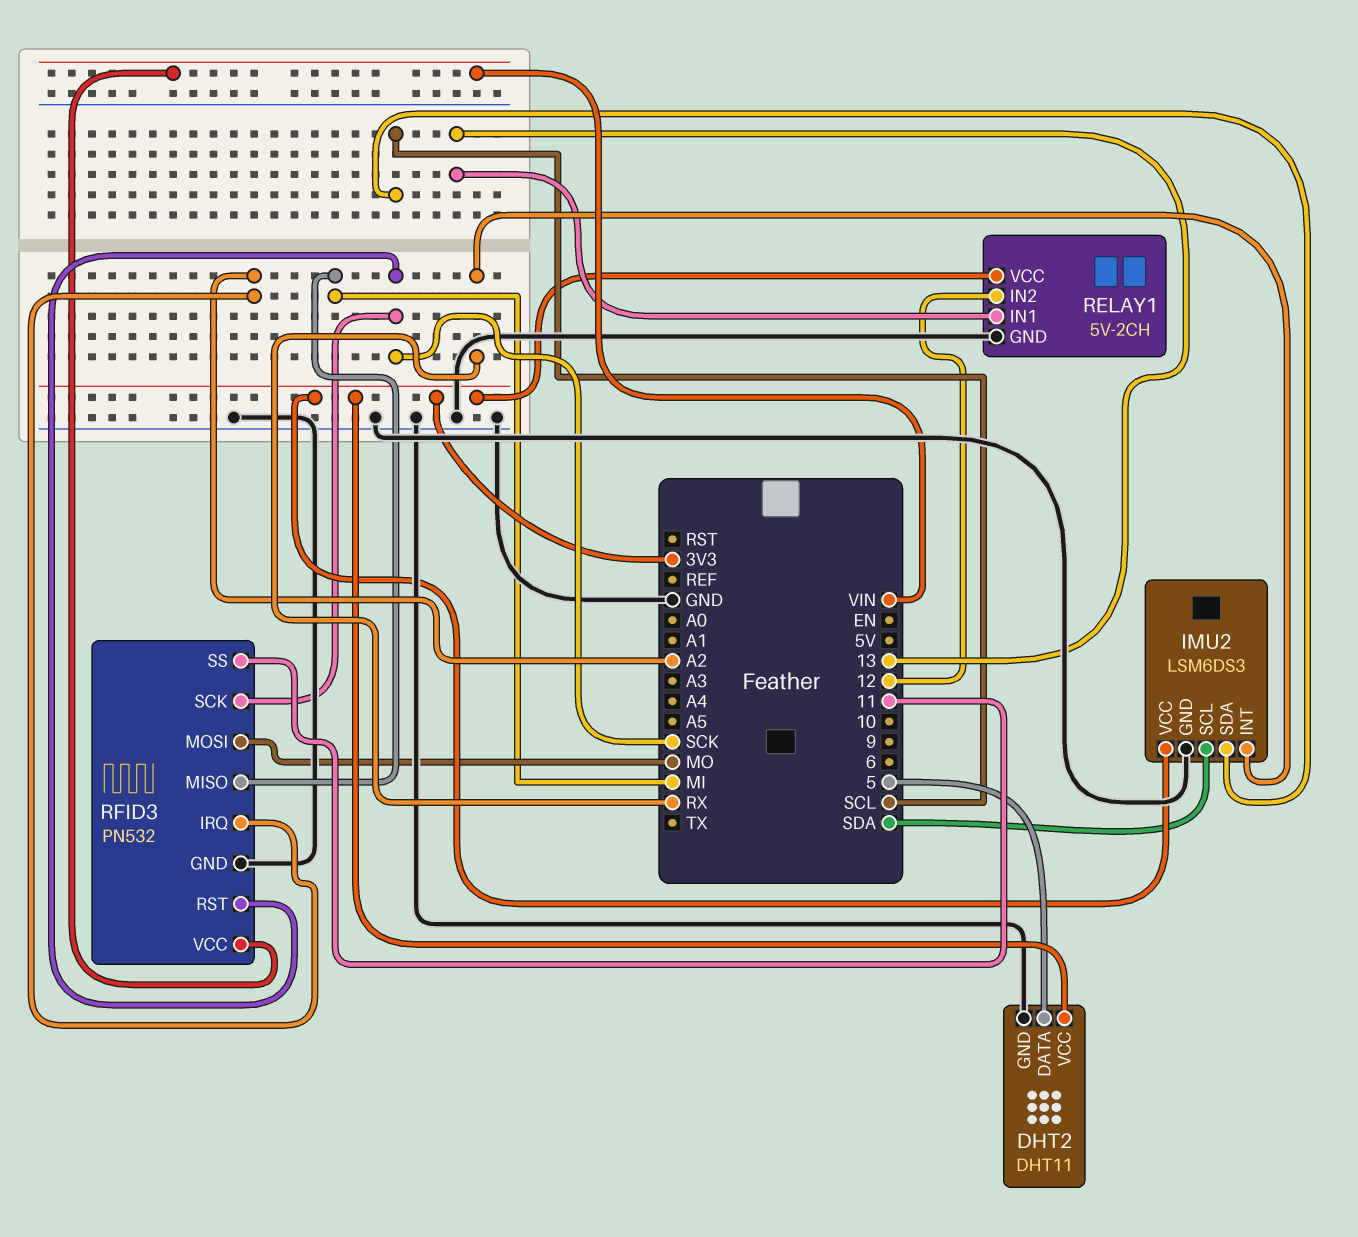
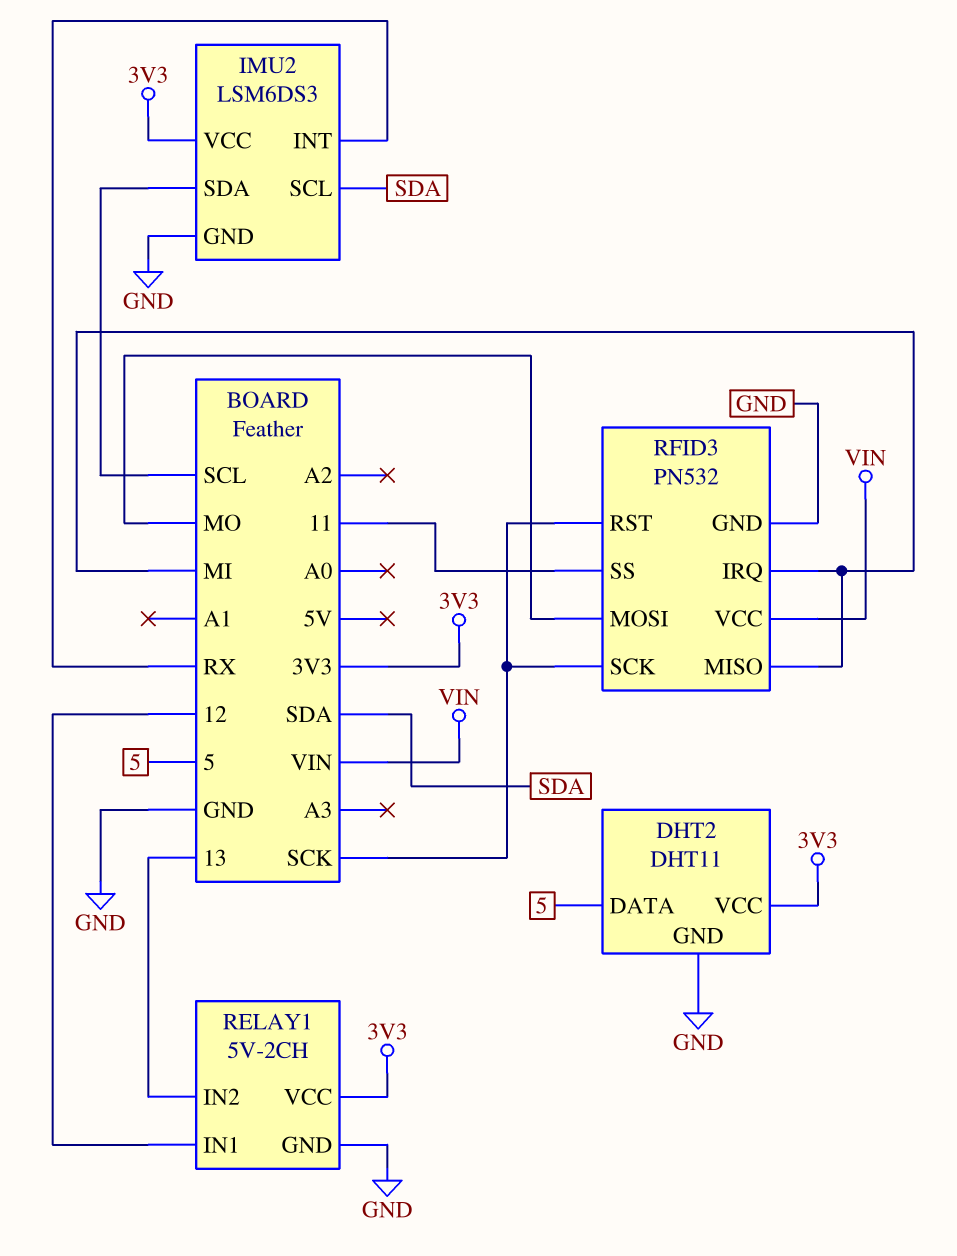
RELAY1 pin IN1: 13 -> 12
RELAY1 pin IN2: 12 -> 13
RFID3 pin IRQ: A2 -> MI

